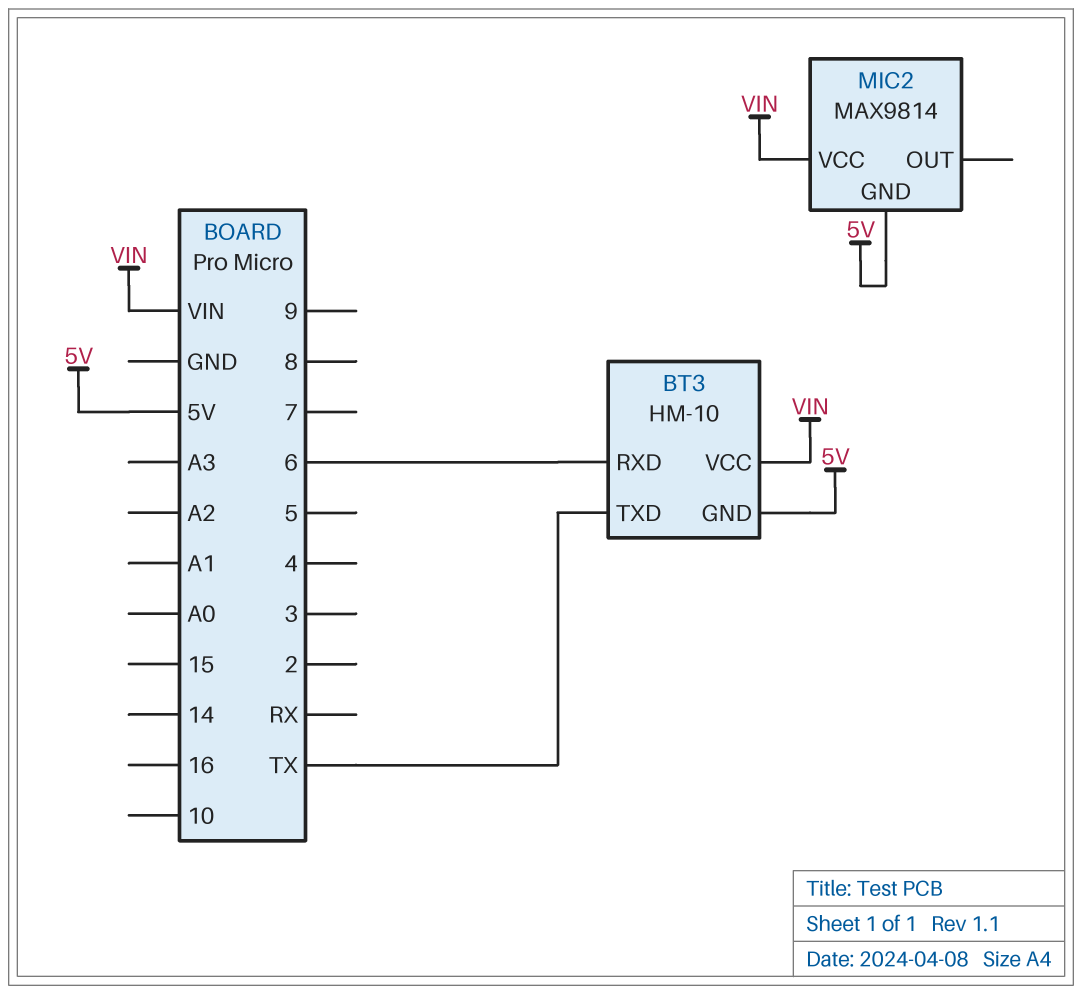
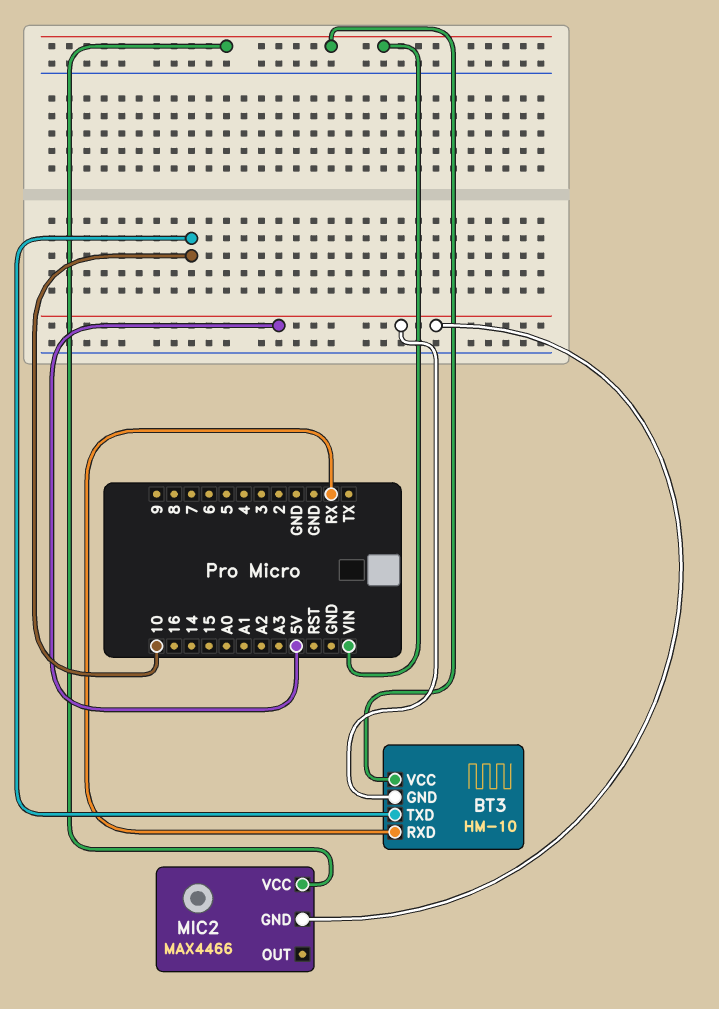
BT3 pin RXD: 6 -> RX
BT3 pin TXD: TX -> 10
MIC2: MAX9814 -> MAX4466

